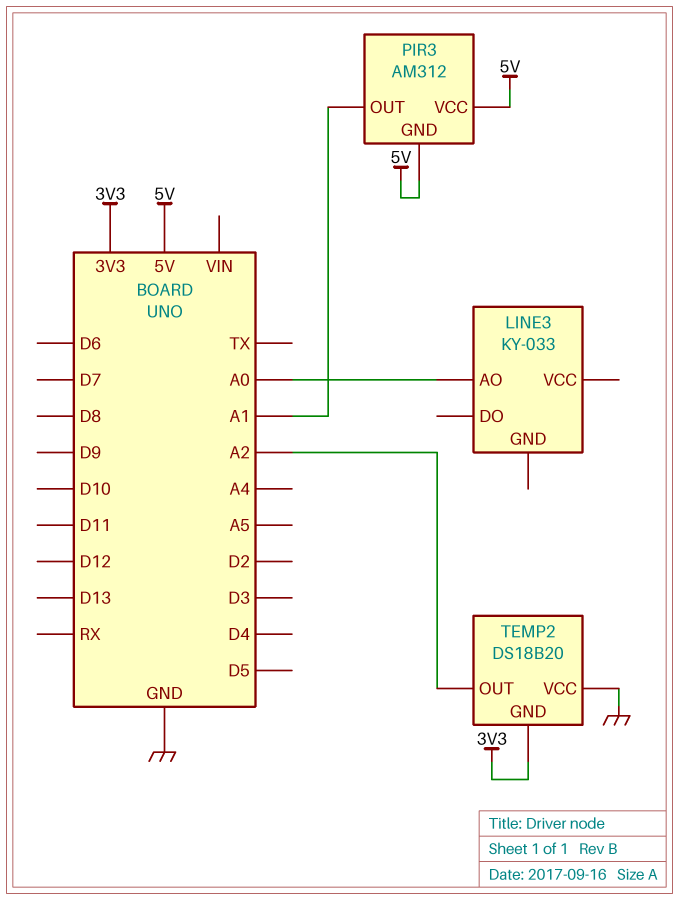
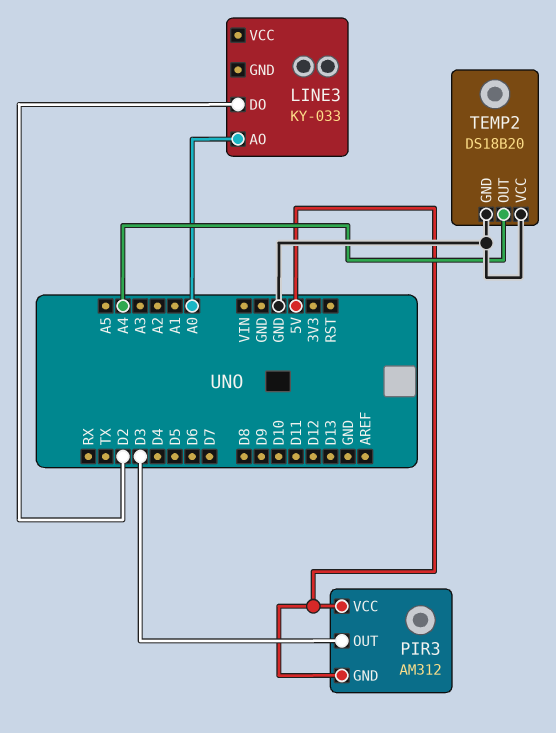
LINE3 pin DO: none -> D2
PIR3 pin OUT: A1 -> D3
TEMP2 pin GND: 3V3 -> GND
TEMP2 pin OUT: A2 -> A4

